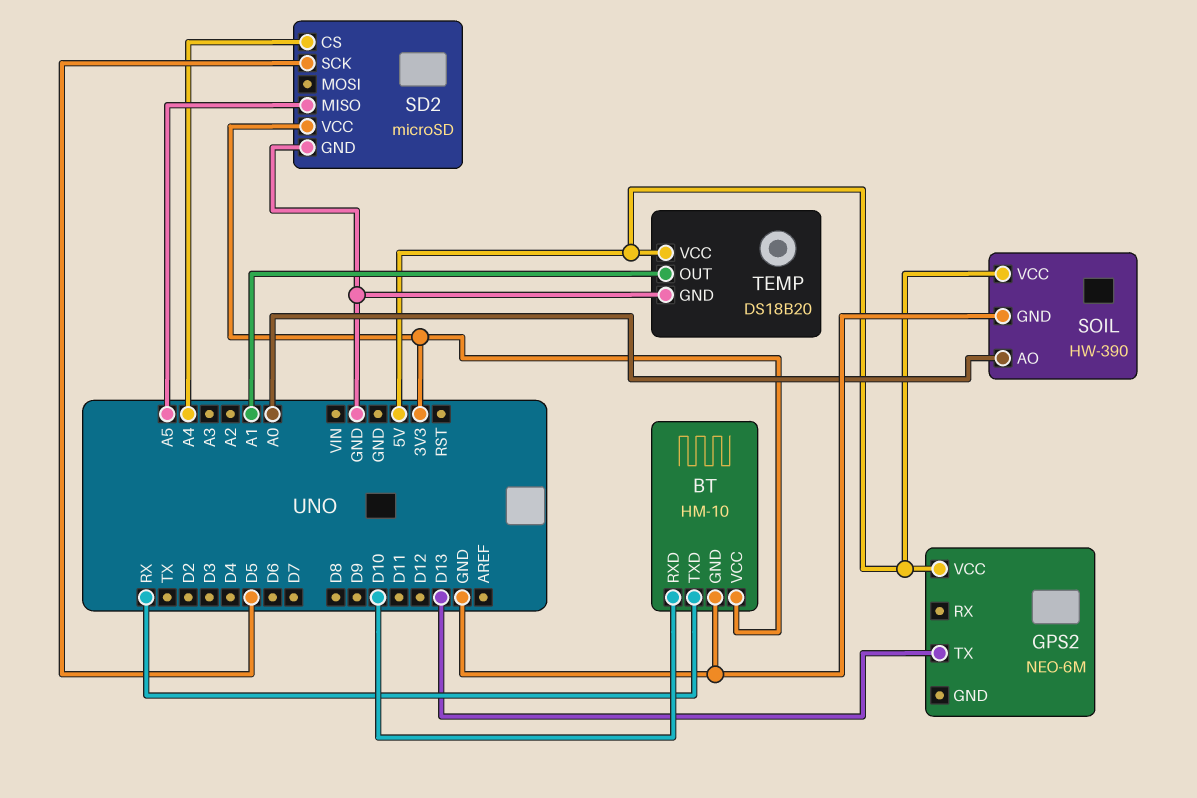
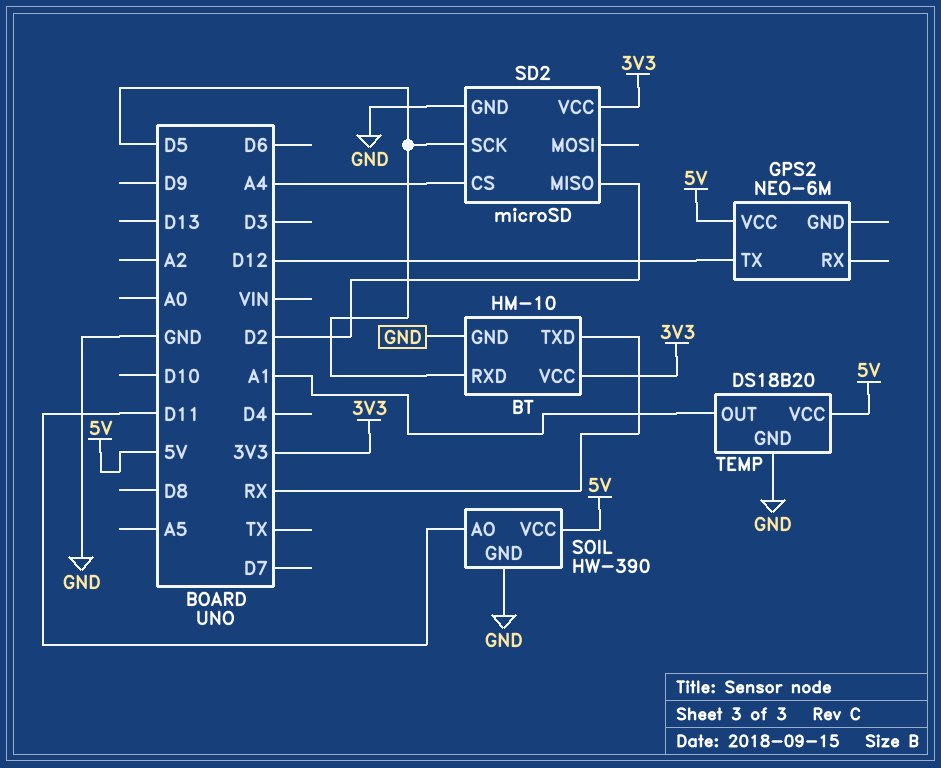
BT pin RXD: D10 -> D5
GPS2 pin TX: D13 -> D12
SD2 pin MISO: A5 -> D2
SOIL pin AO: A0 -> D11

